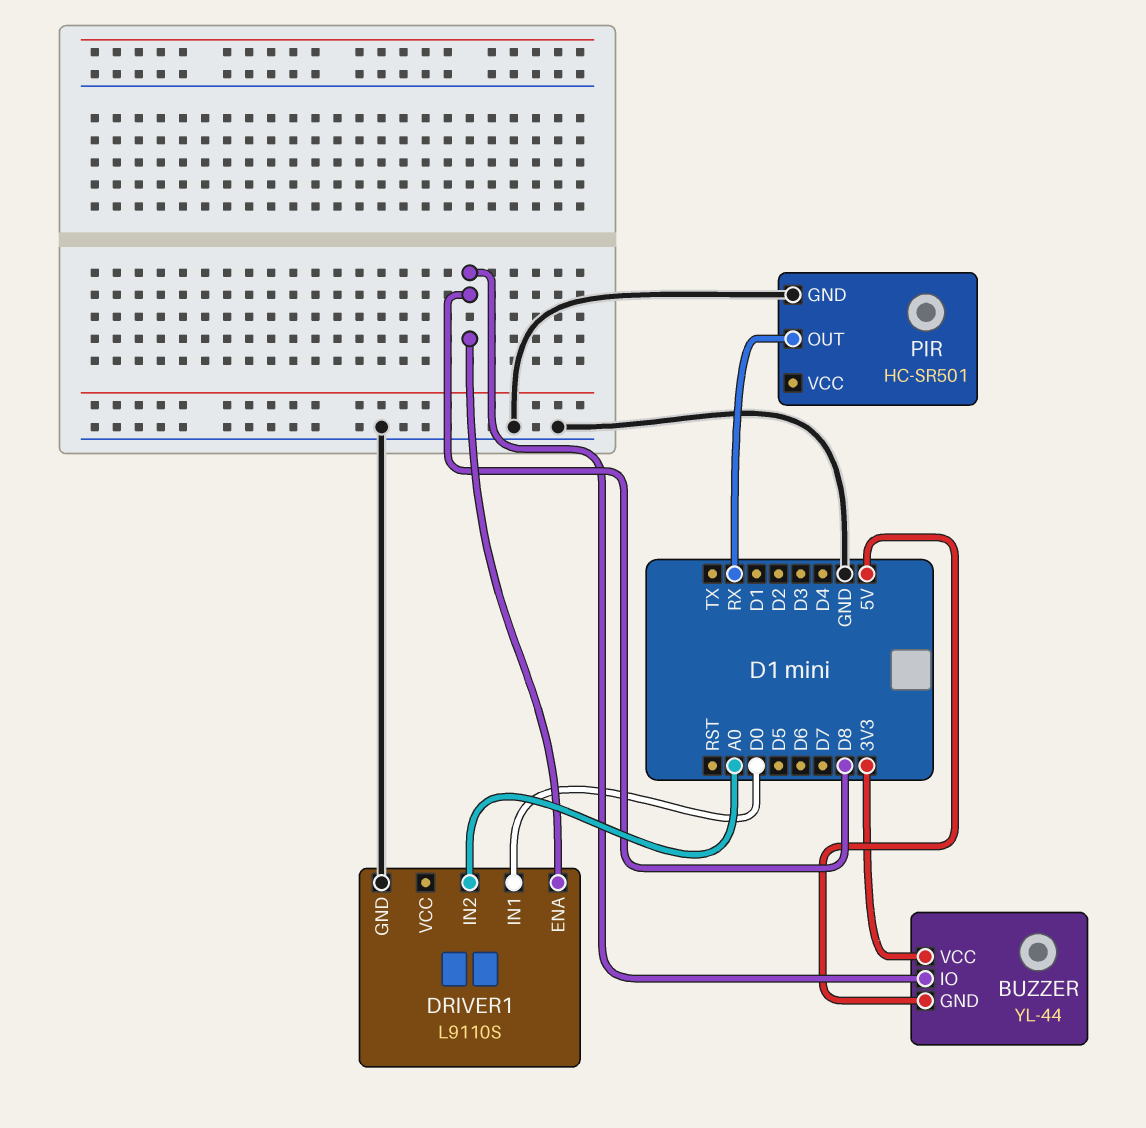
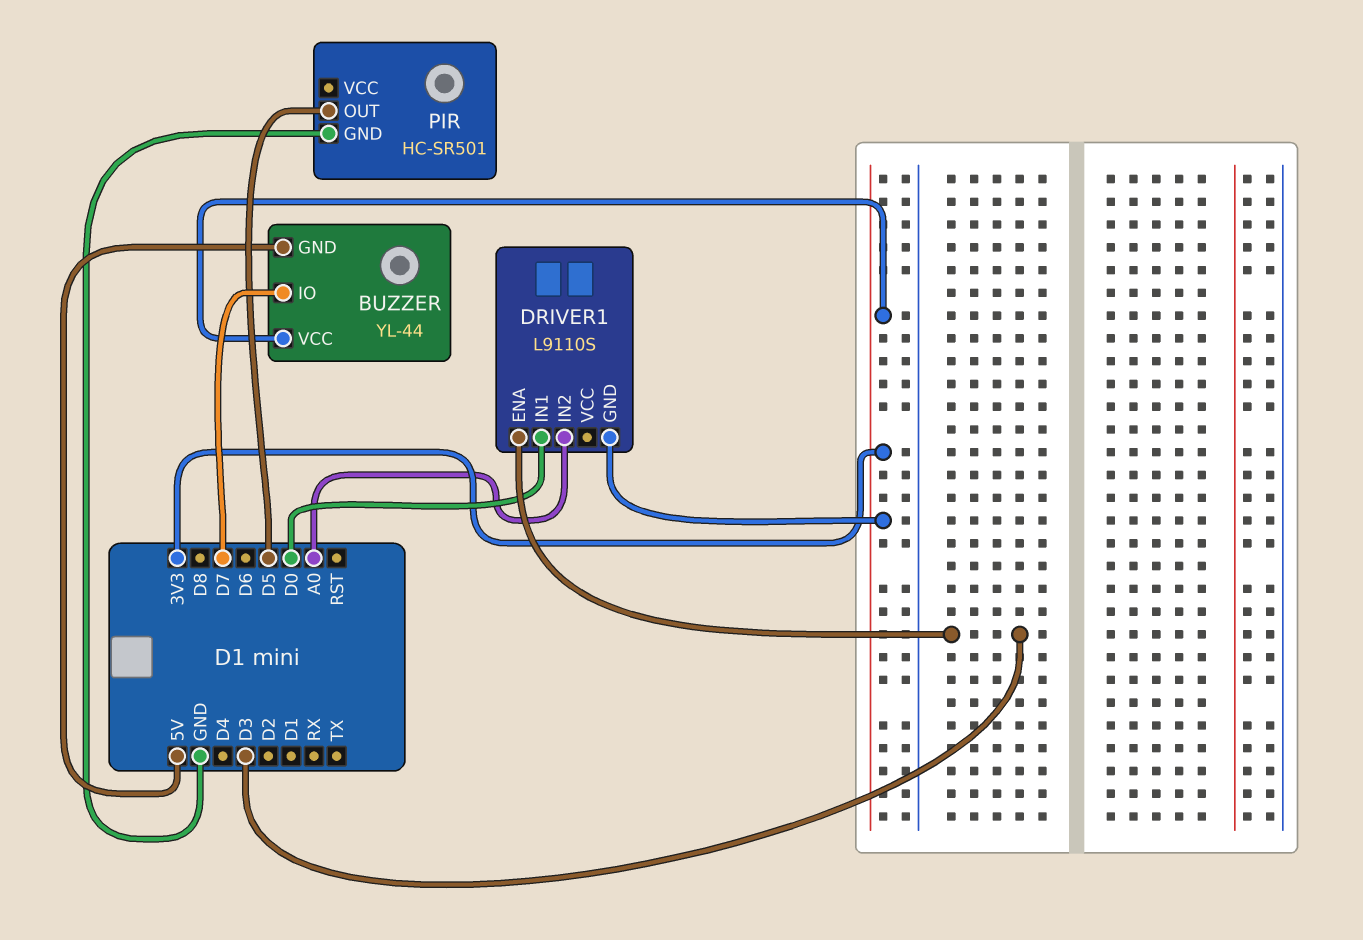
BUZZER pin IO: D8 -> D7
DRIVER1 pin ENA: D8 -> D3
DRIVER1 pin GND: GND -> 3V3
PIR pin OUT: RX -> D5

